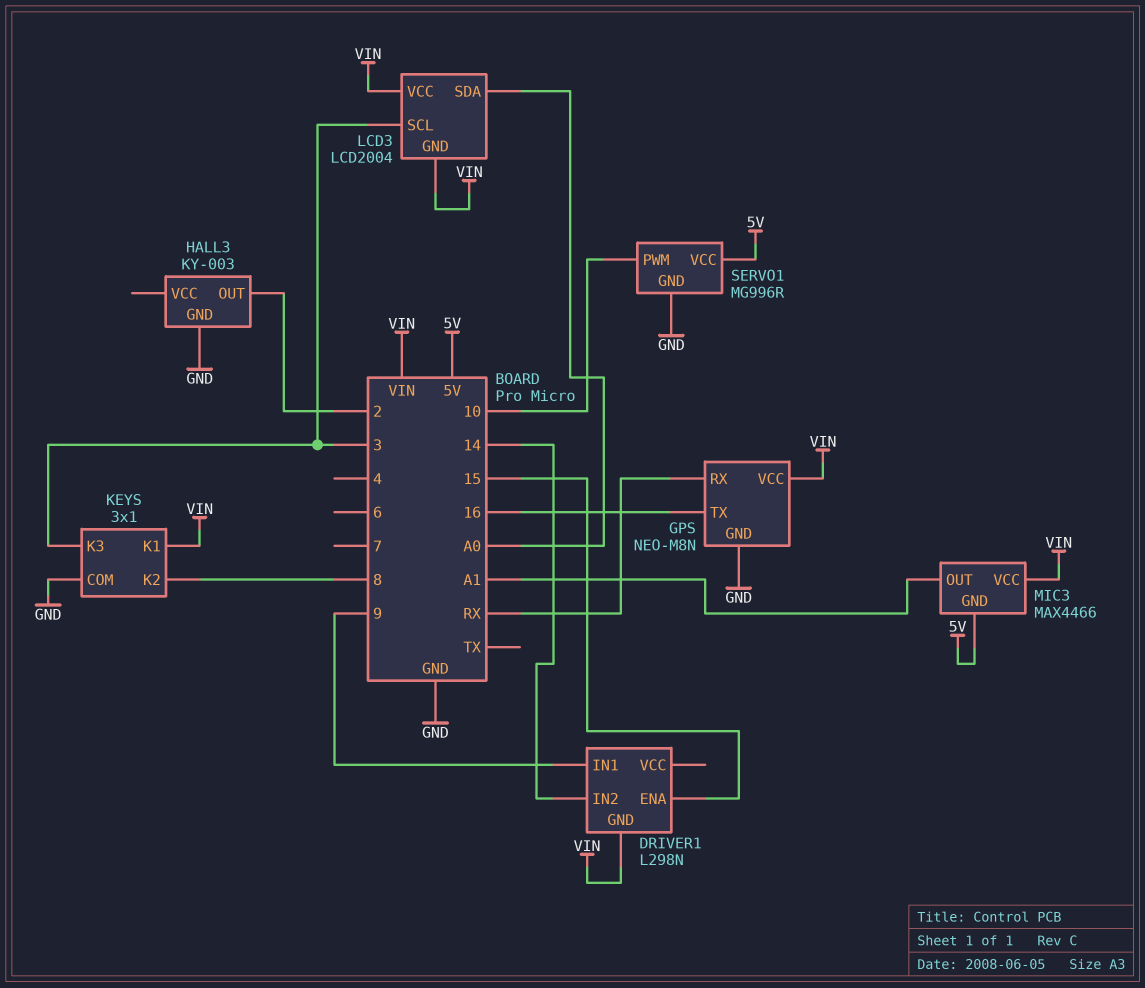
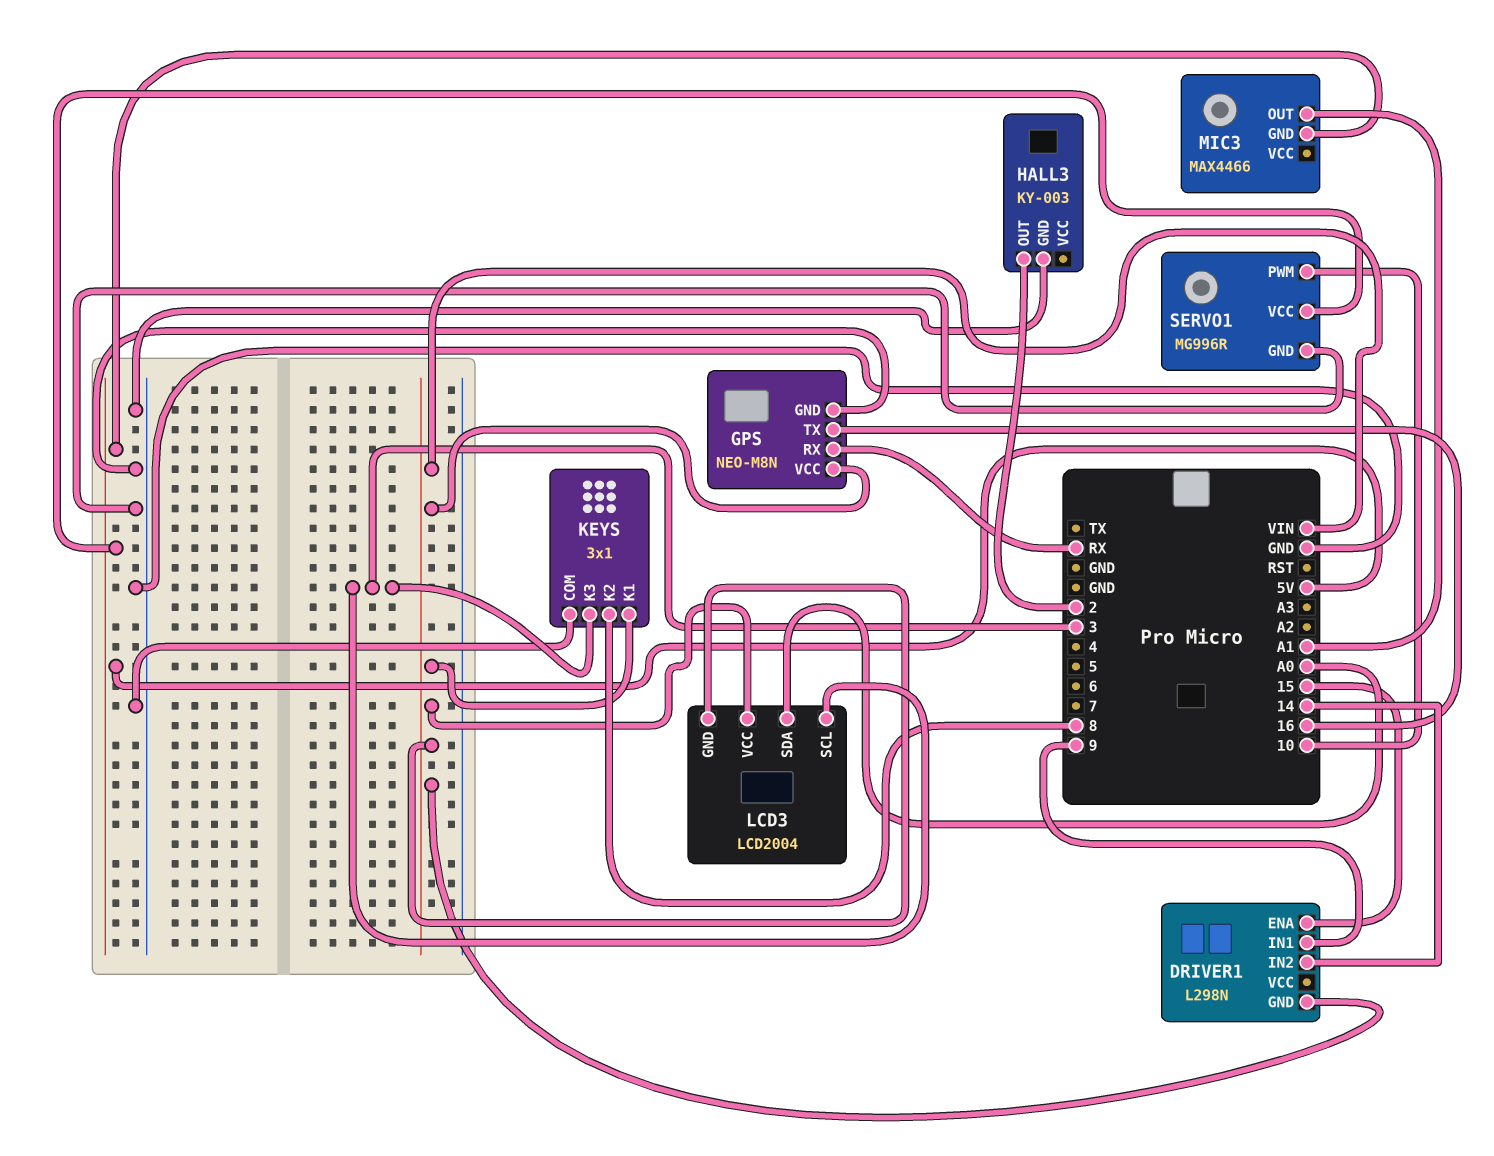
MIC3 pin VCC: VIN -> none

